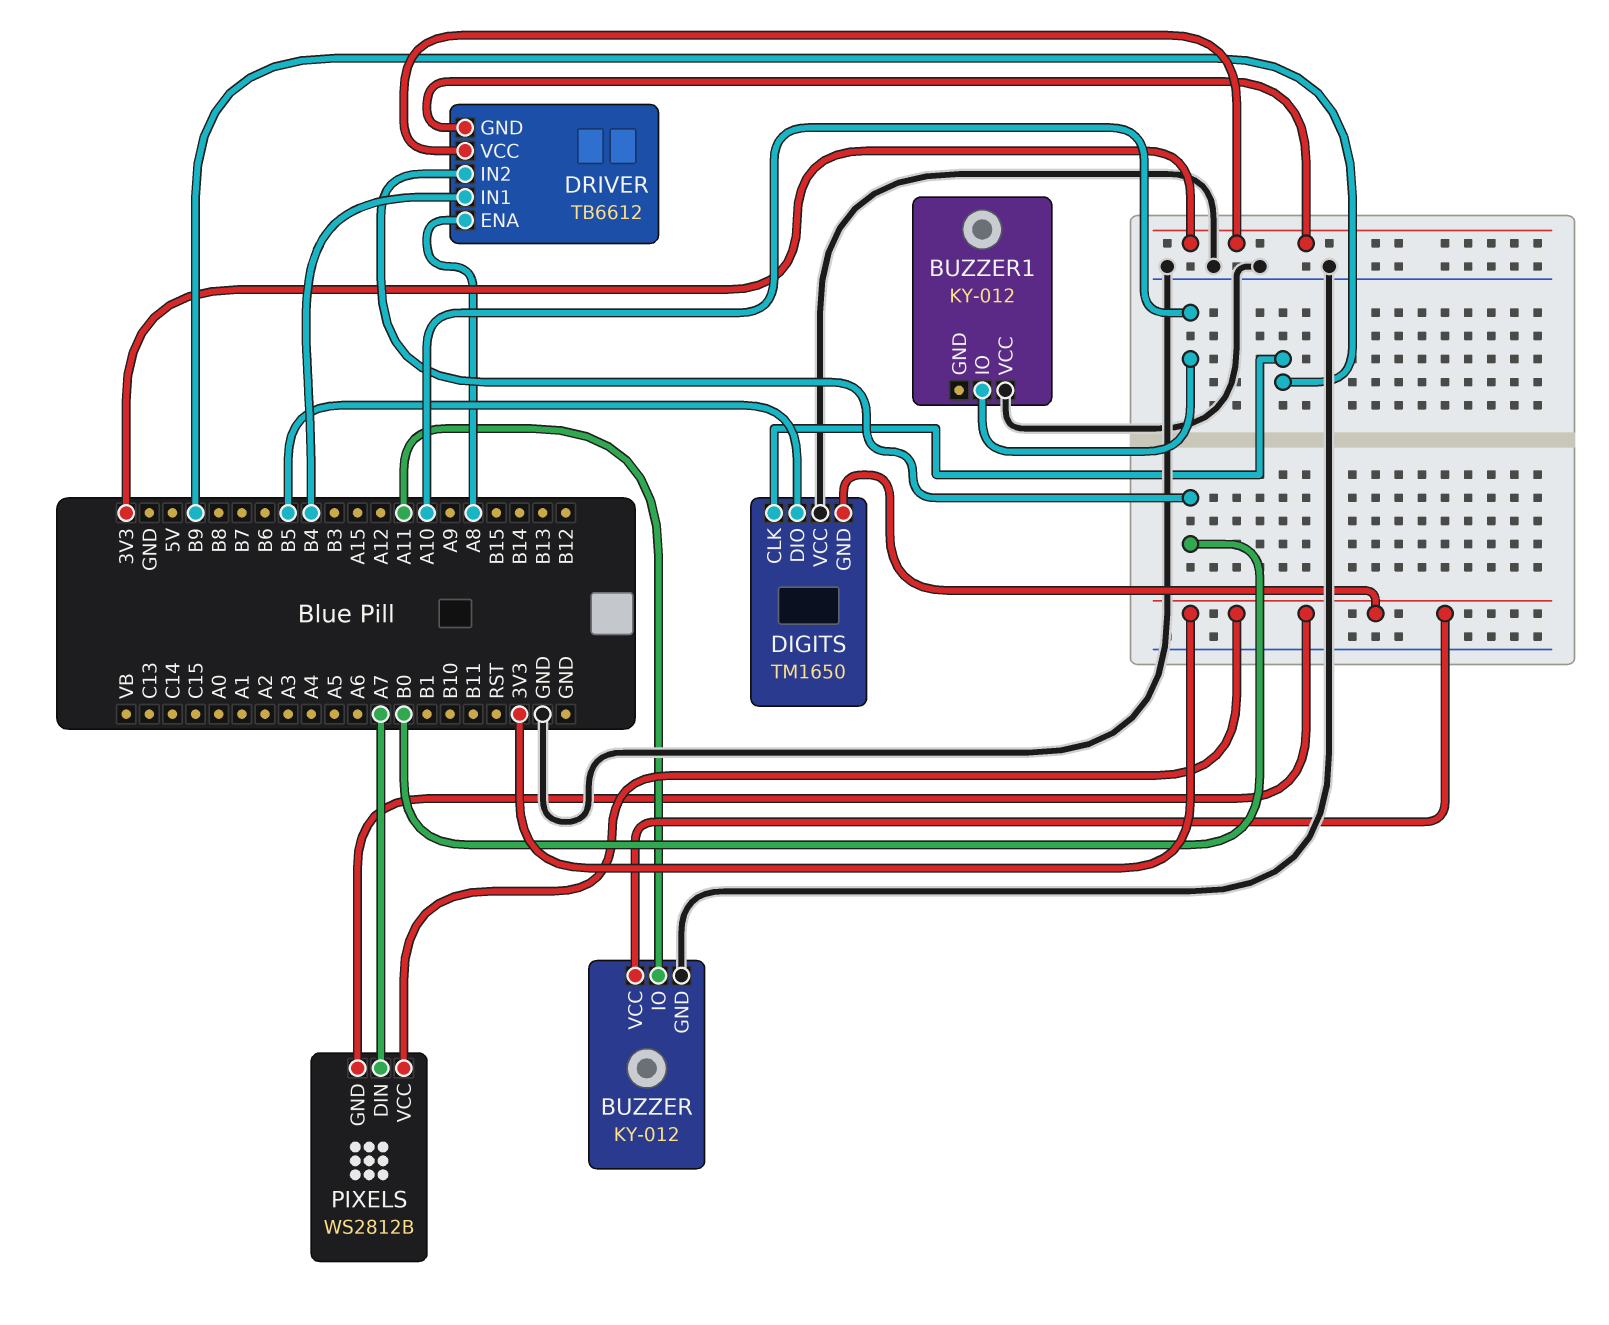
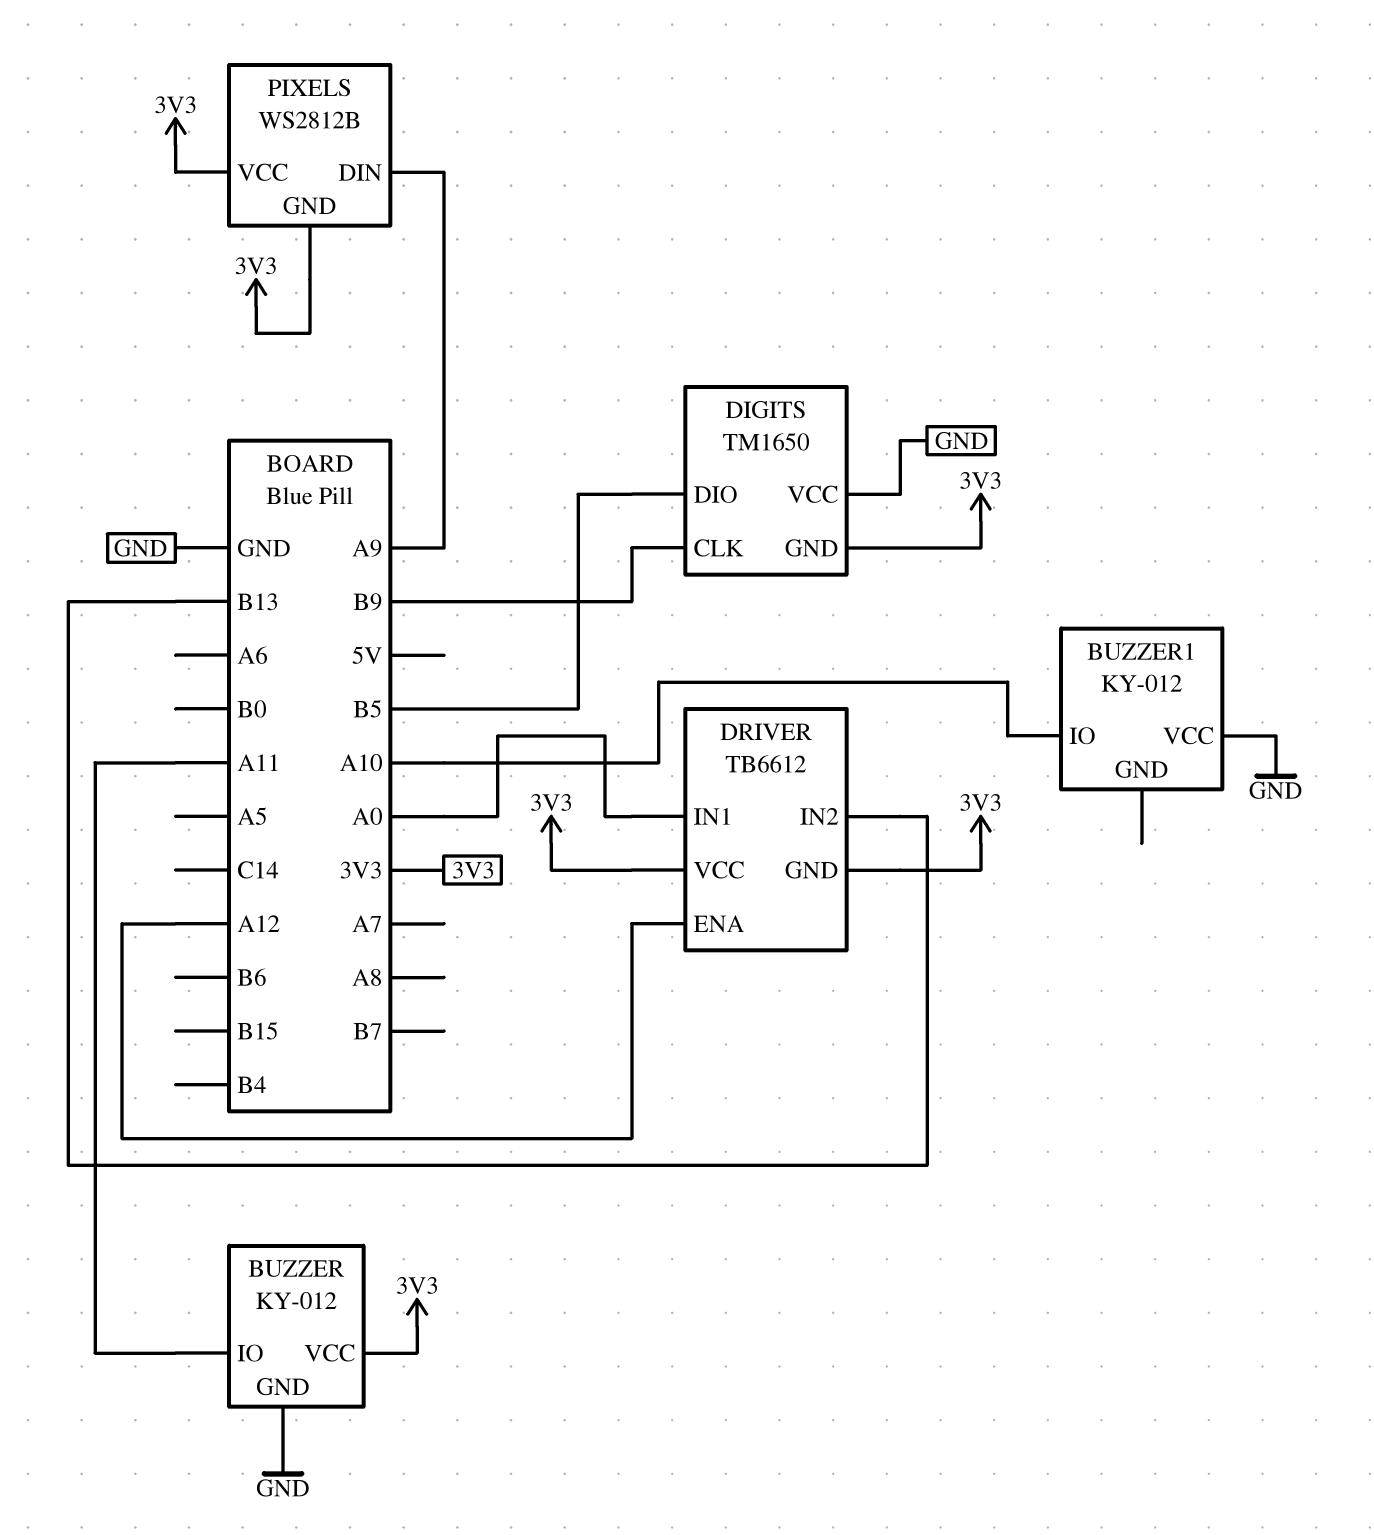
DRIVER pin ENA: A8 -> A12
DRIVER pin IN1: B4 -> A0
DRIVER pin IN2: B0 -> B13
PIXELS pin DIN: A7 -> A9

